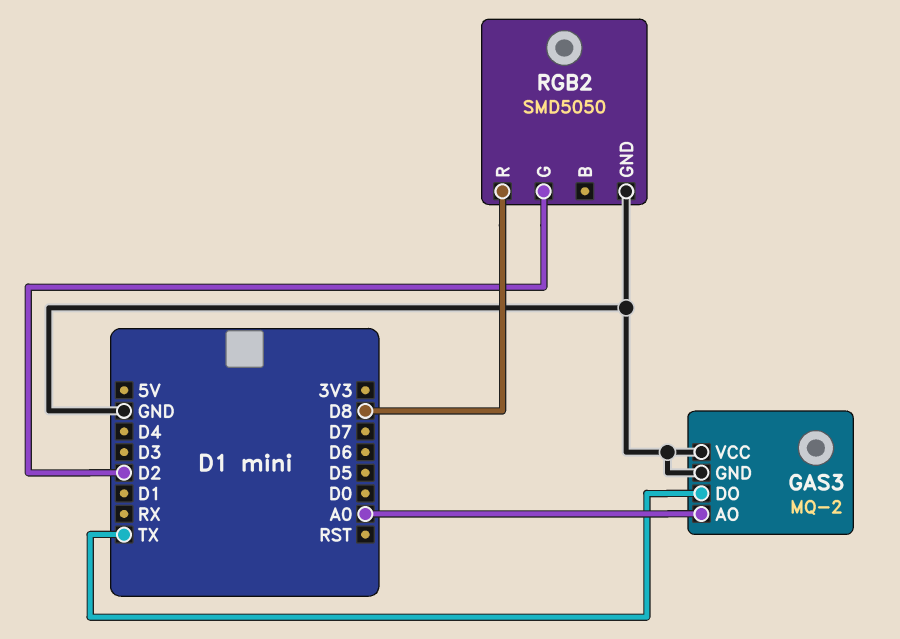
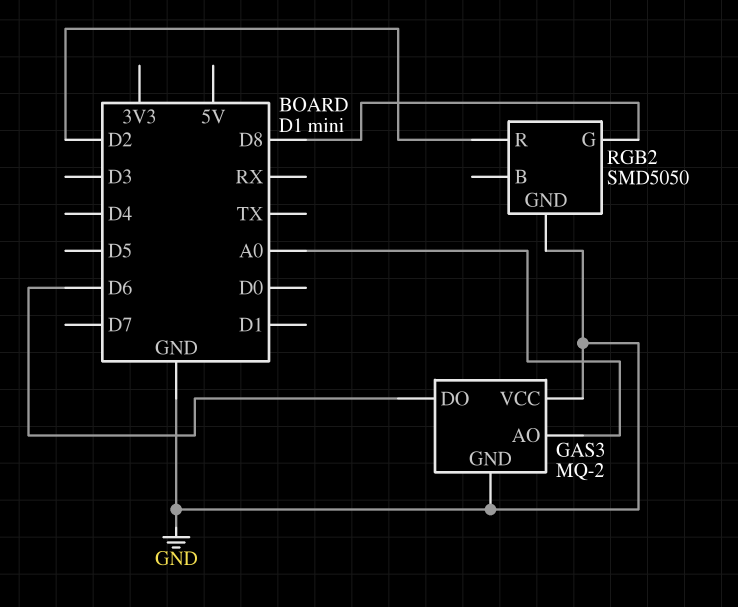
GAS3 pin DO: TX -> D6
RGB2 pin G: D2 -> D8
RGB2 pin R: D8 -> D2

